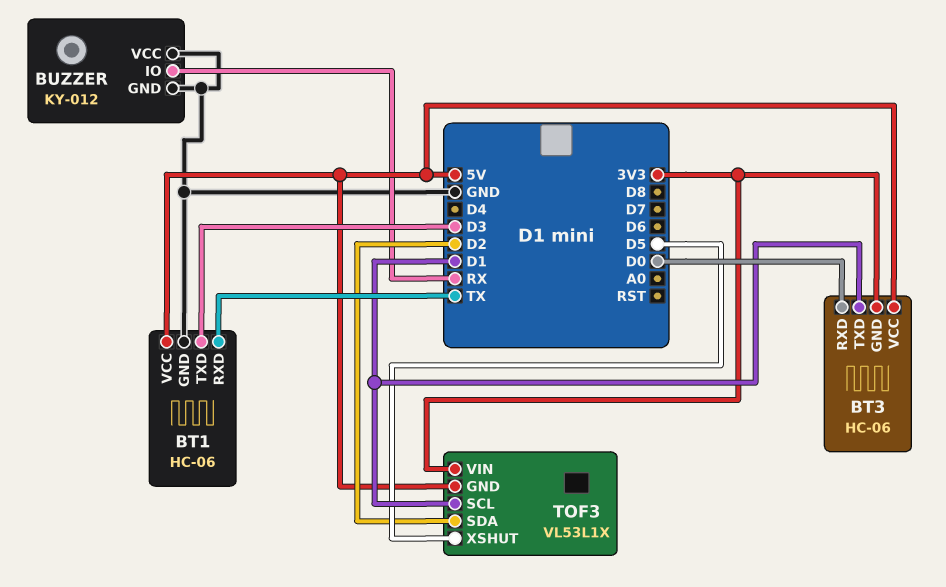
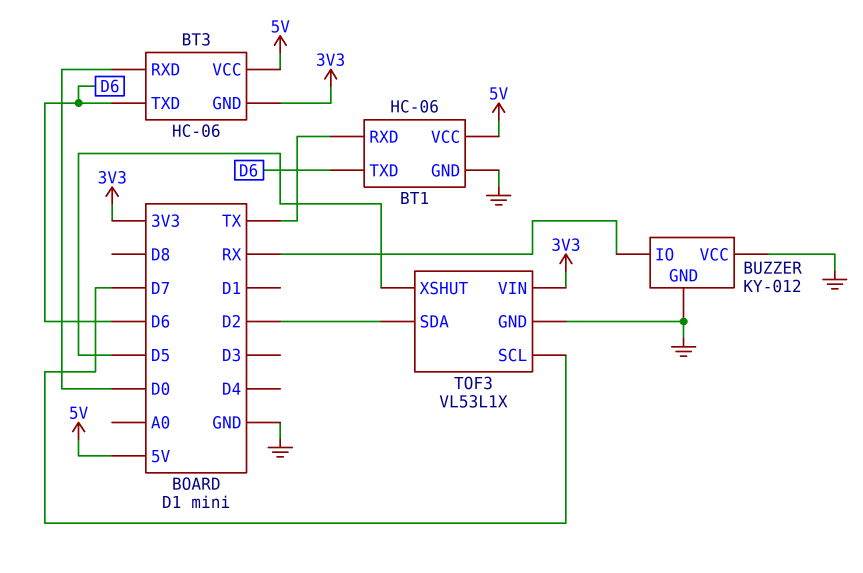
BT1 pin TXD: D3 -> D6
BT3 pin TXD: D1 -> D6
TOF3 pin GND: 5V -> GND
TOF3 pin SCL: D1 -> D7

